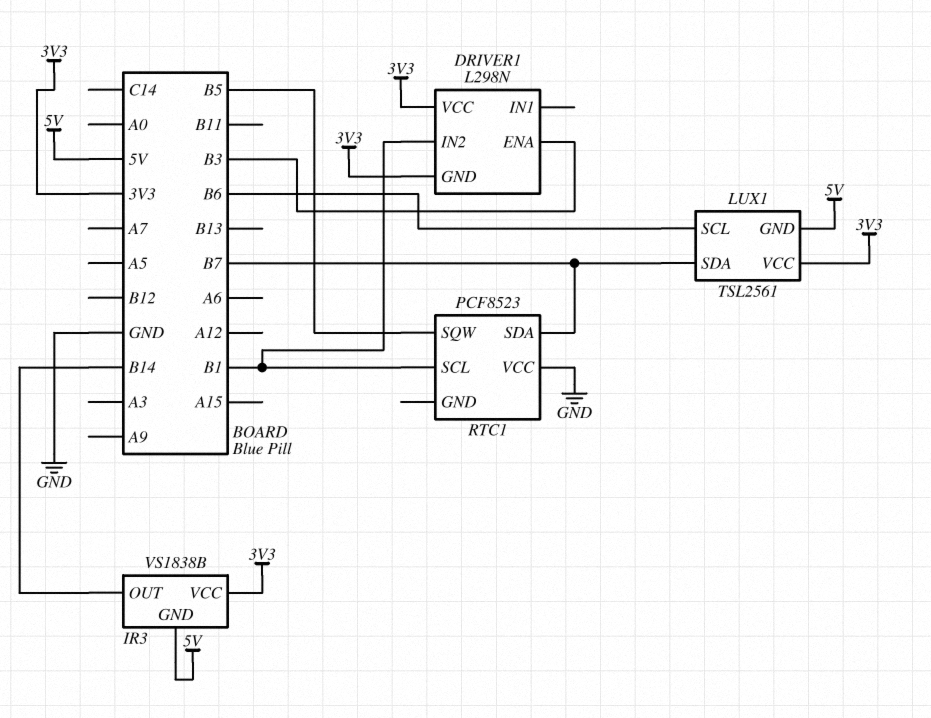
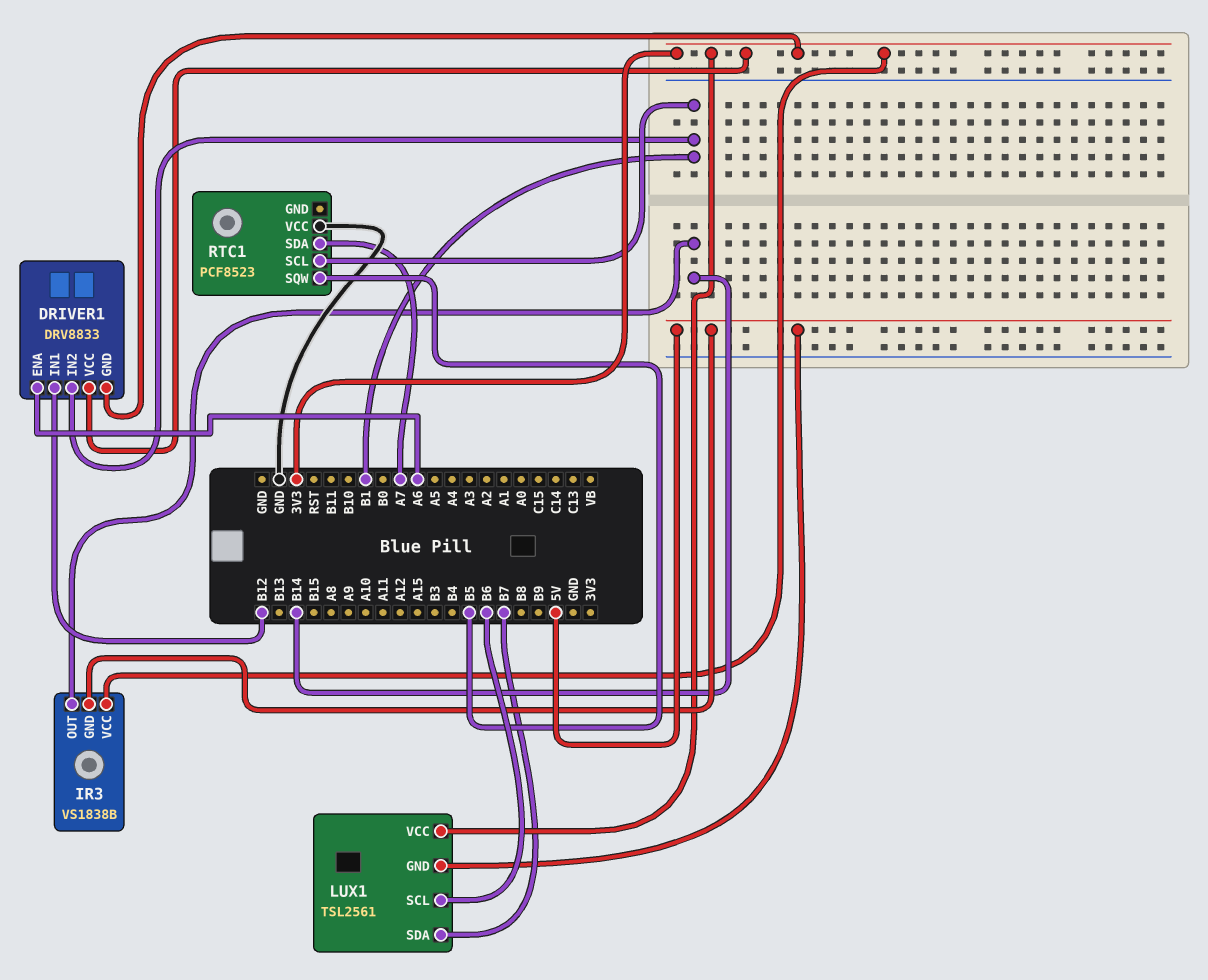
DRIVER1: L298N -> DRV8833
DRIVER1 pin ENA: B3 -> A6
DRIVER1 pin IN1: none -> B12
RTC1 pin SDA: B7 -> A7

